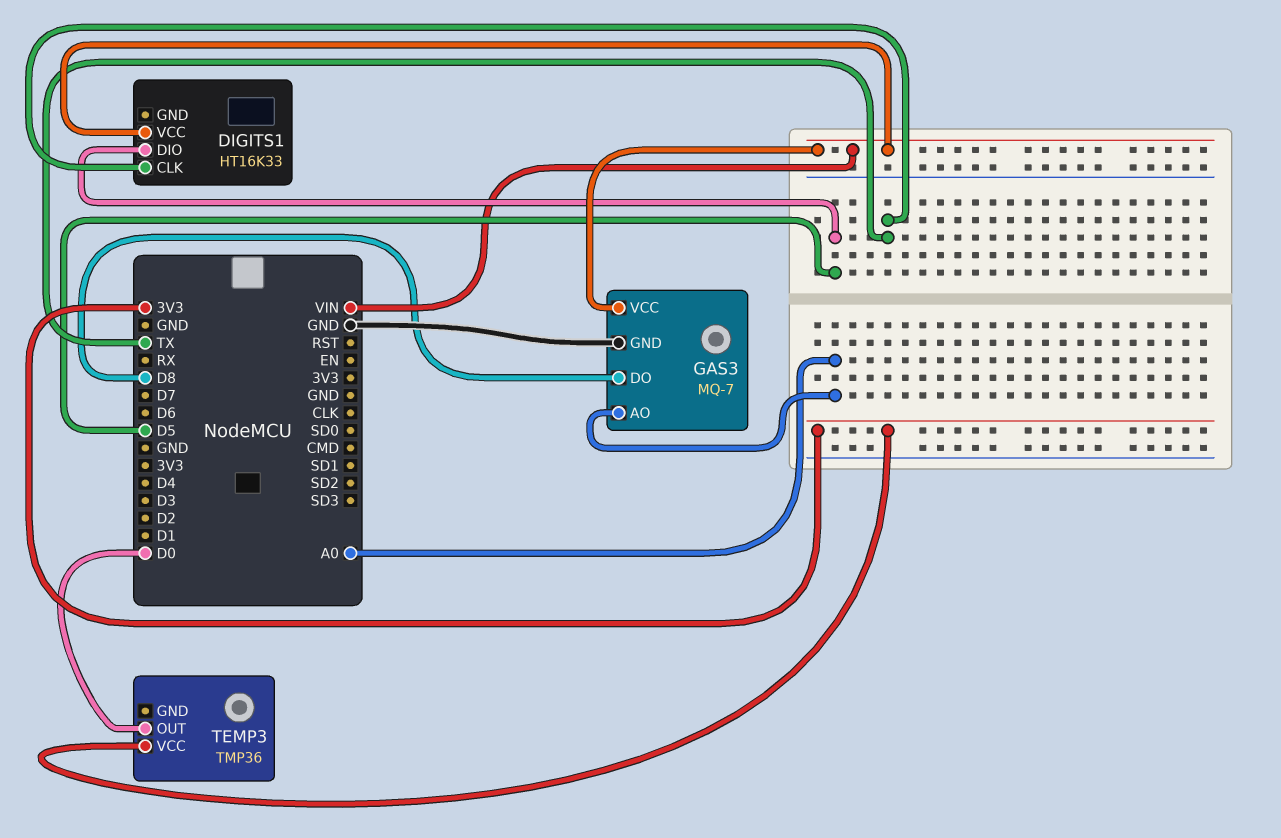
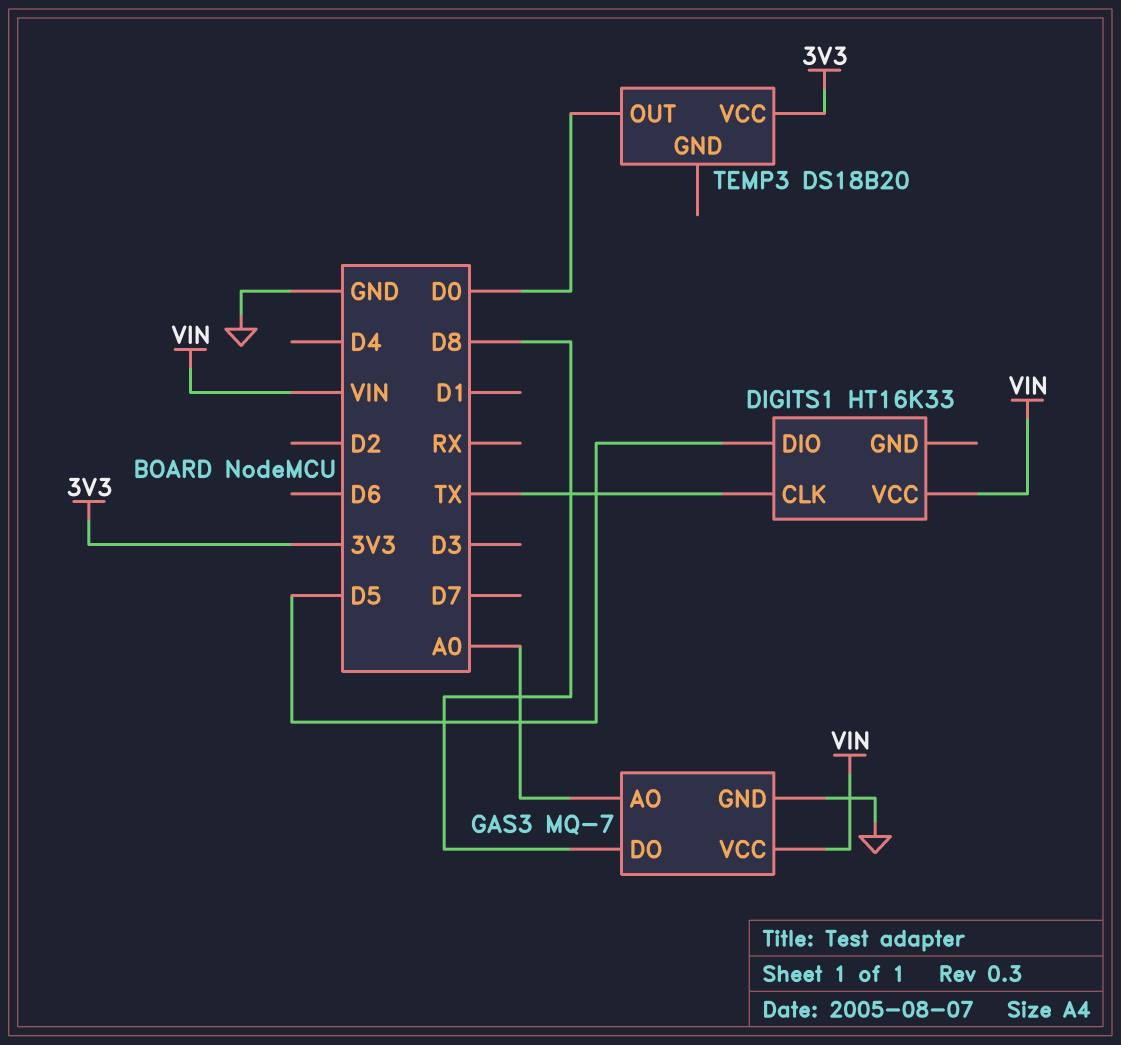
TEMP3: TMP36 -> DS18B20

